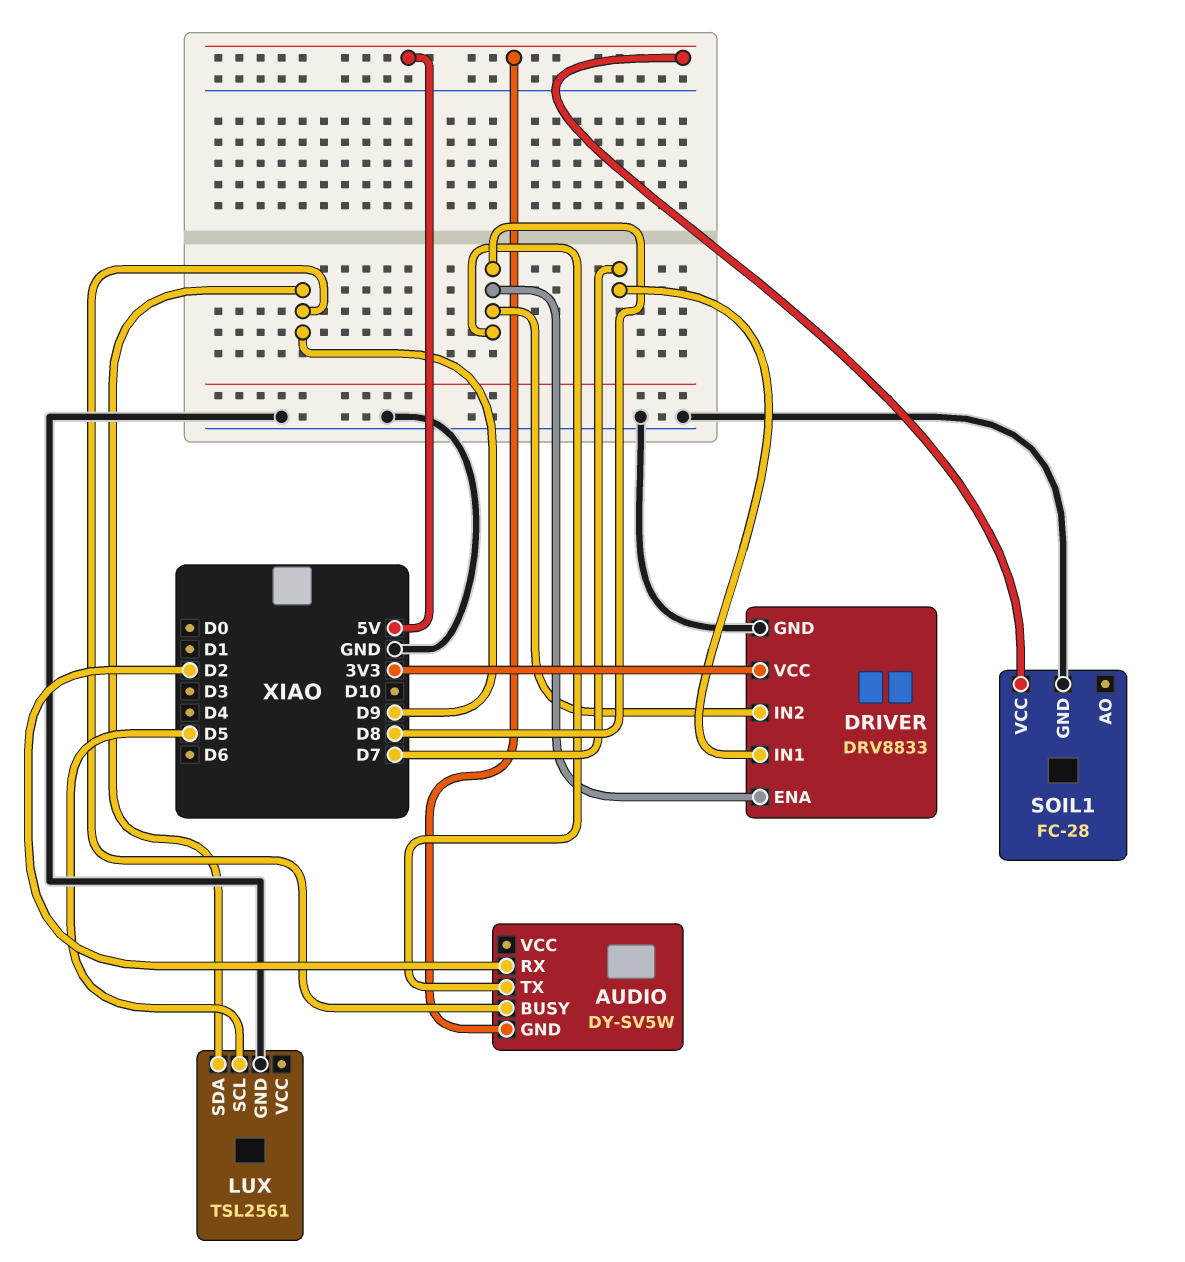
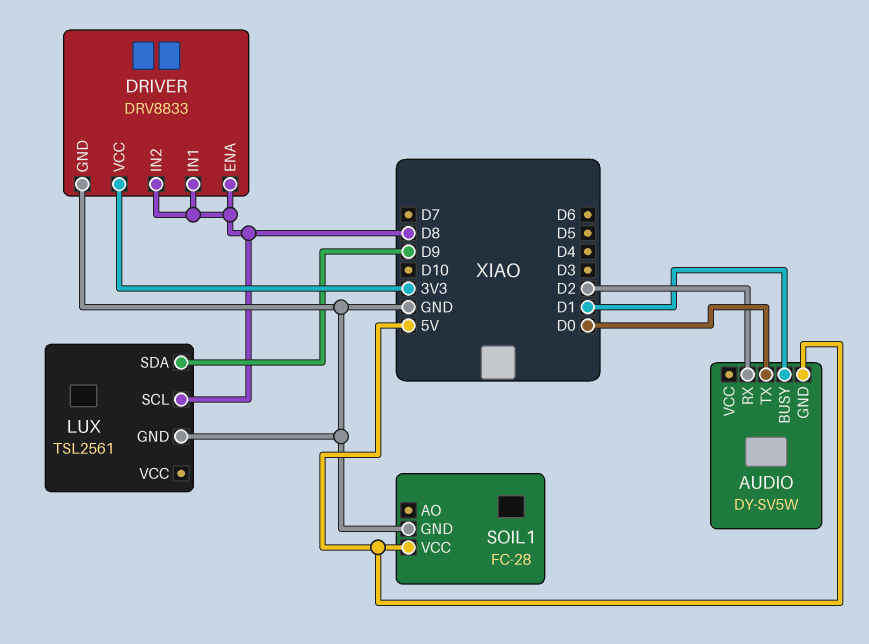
AUDIO pin BUSY: D9 -> D1
AUDIO pin TX: D8 -> D0
DRIVER pin IN1: D7 -> D8
LUX pin SCL: D5 -> D8

